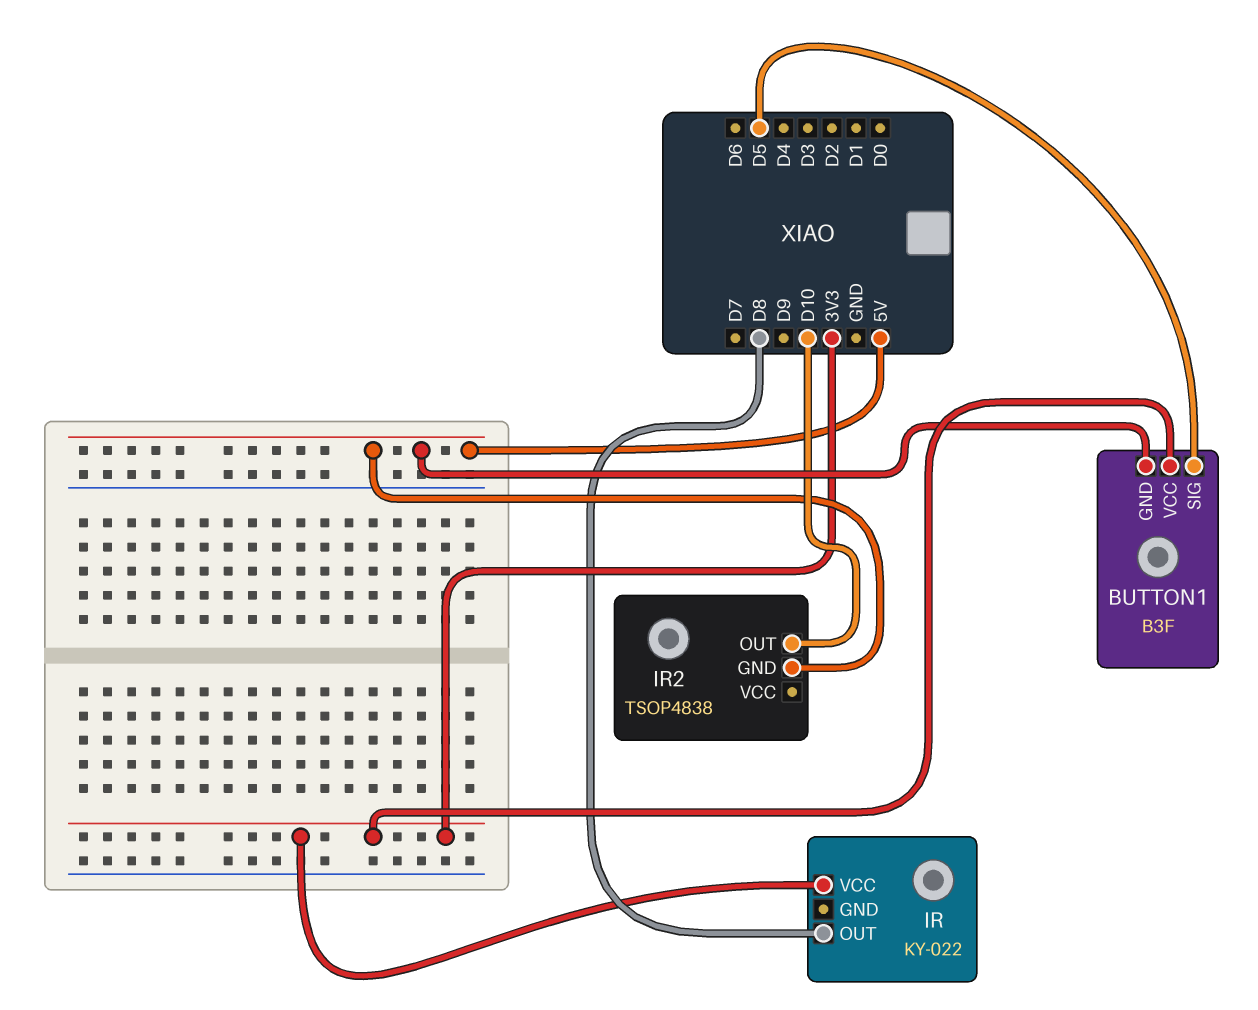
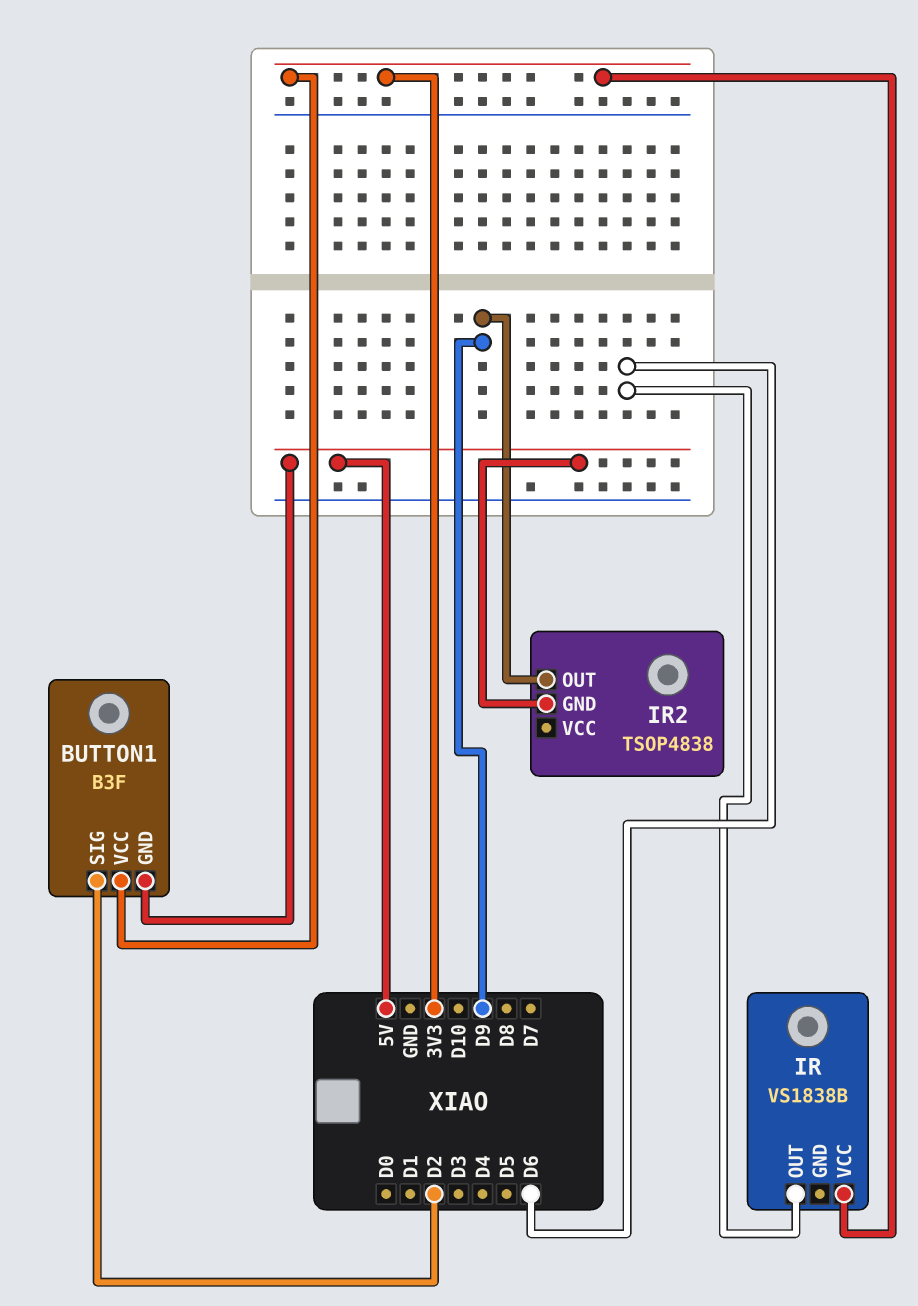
BUTTON1 pin SIG: D5 -> D2
IR: KY-022 -> VS1838B
IR pin OUT: D8 -> D6
IR2 pin OUT: D10 -> D9

